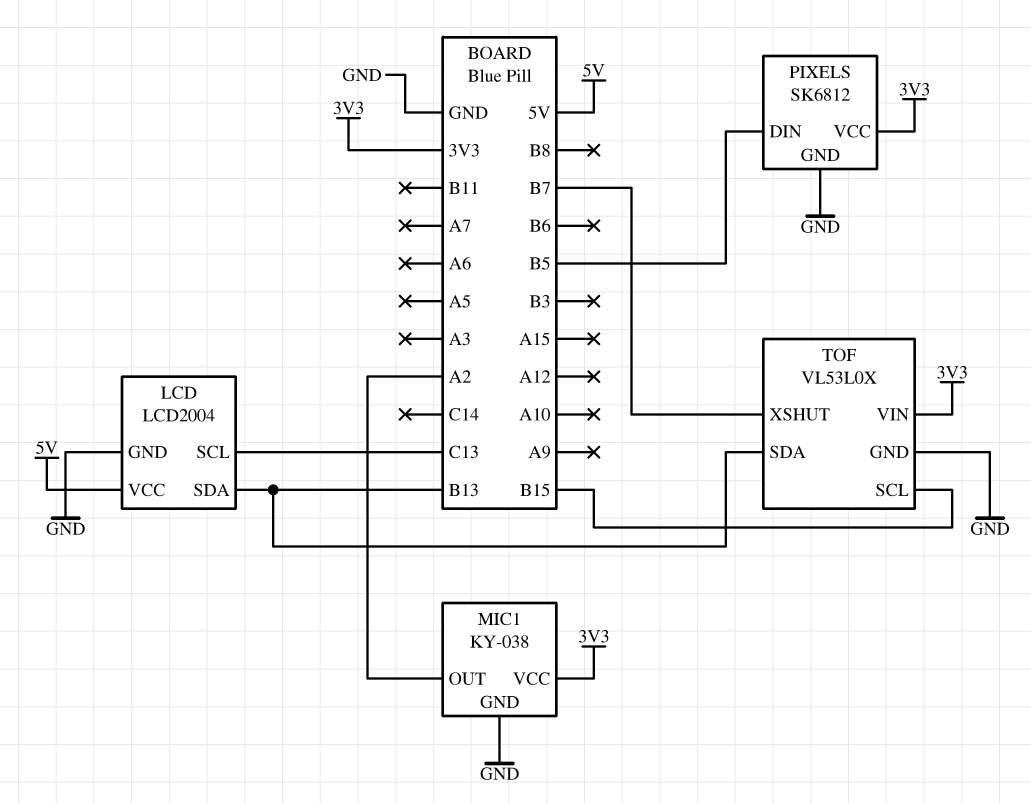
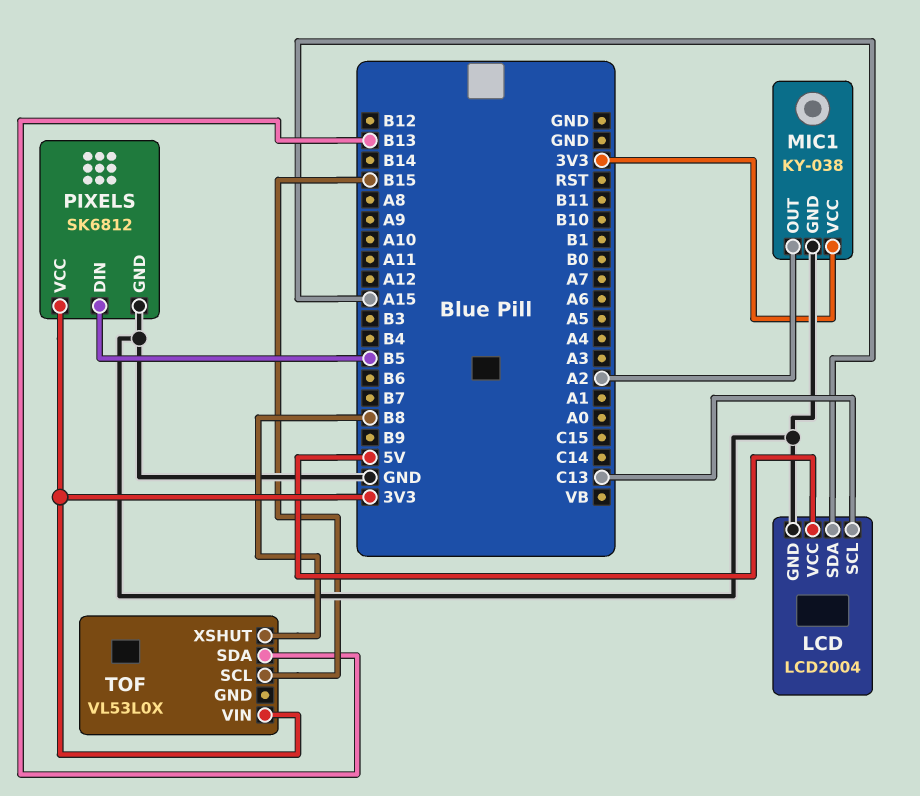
LCD pin SDA: B13 -> A15
TOF pin GND: GND -> none
TOF pin XSHUT: B7 -> B8

